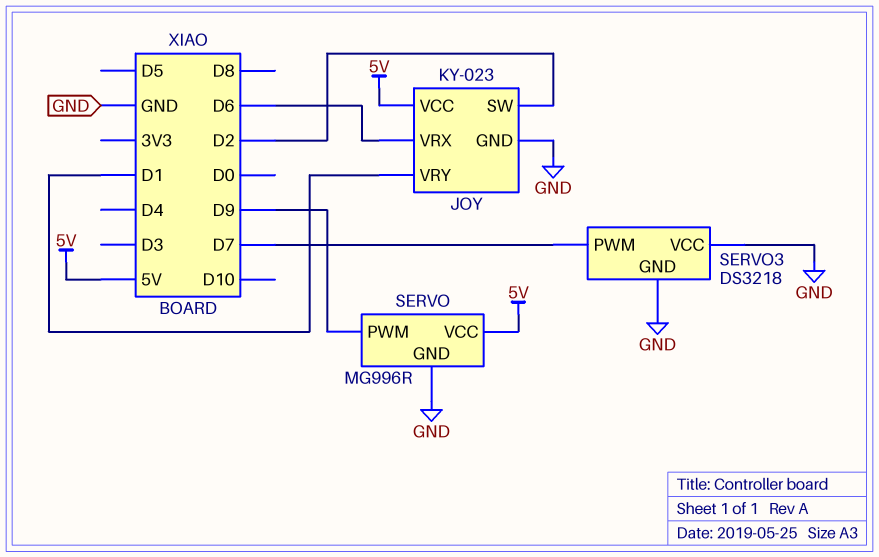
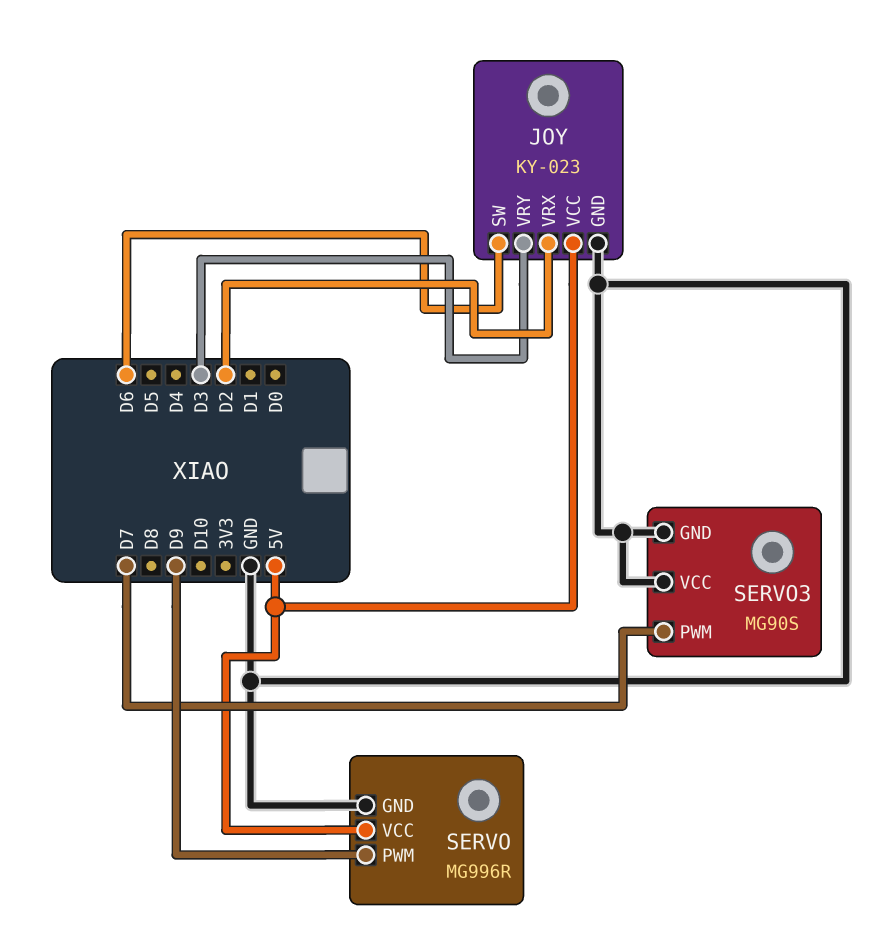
JOY pin SW: D2 -> D6
JOY pin VRX: D6 -> D2
JOY pin VRY: D1 -> D3
SERVO3: DS3218 -> MG90S

